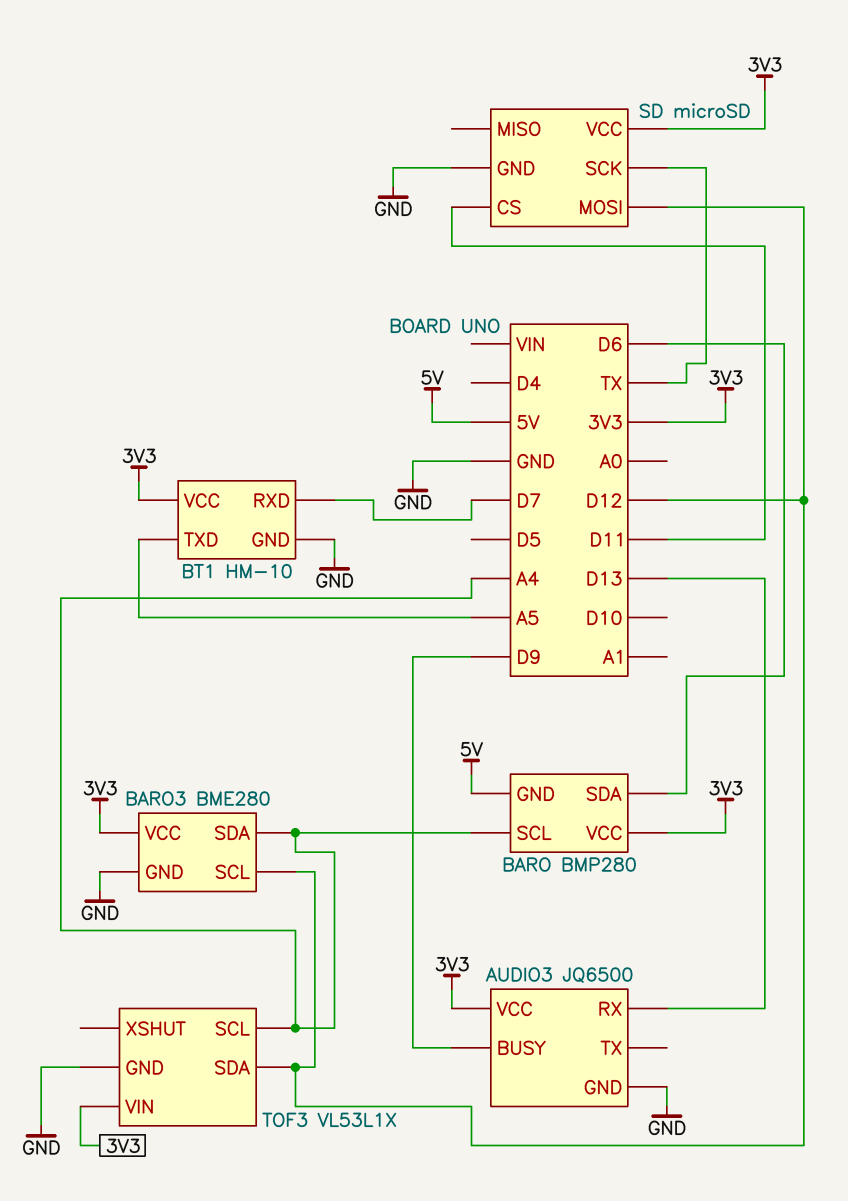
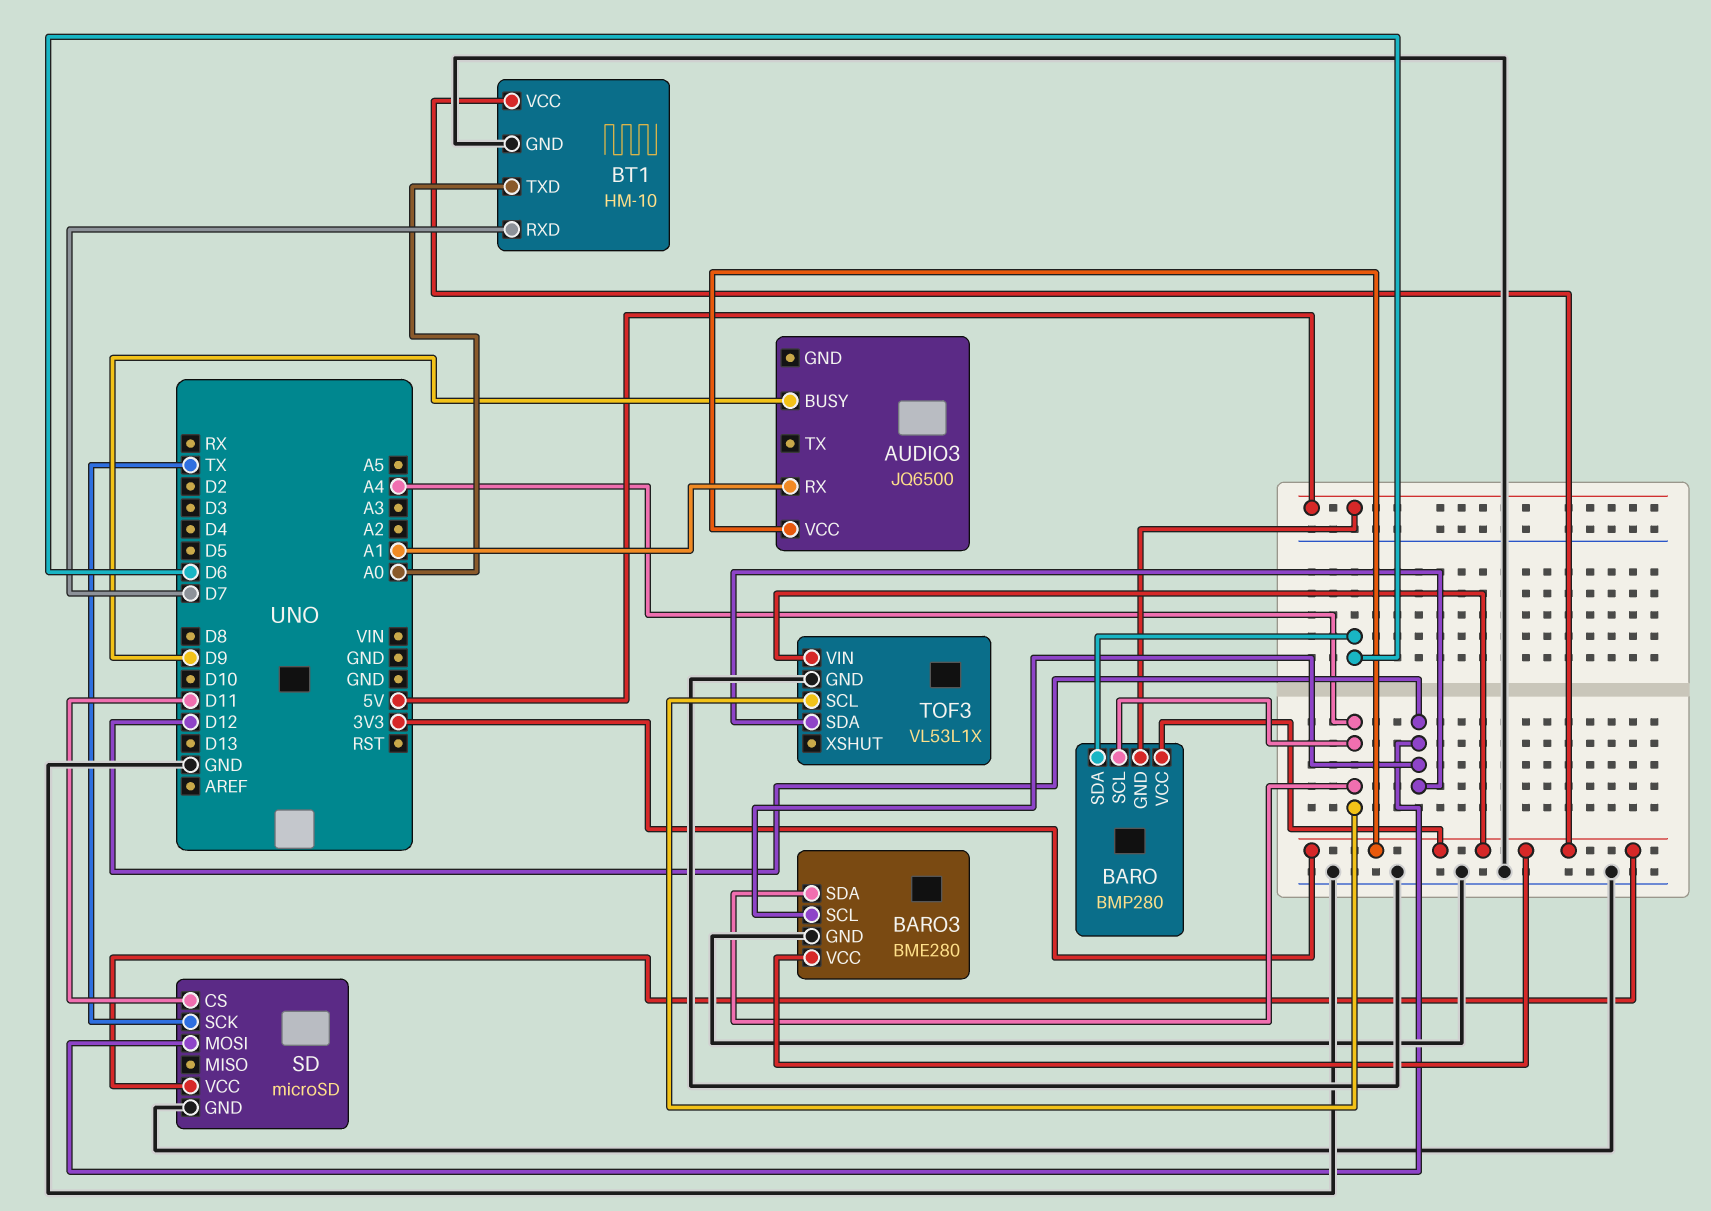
AUDIO3 pin GND: GND -> none
AUDIO3 pin RX: D13 -> A1
BT1 pin TXD: A5 -> A0

